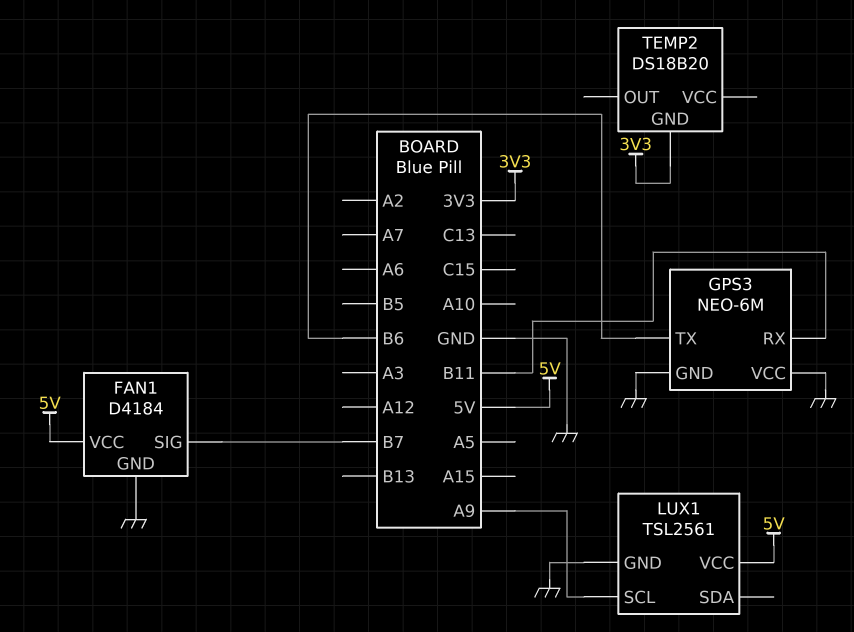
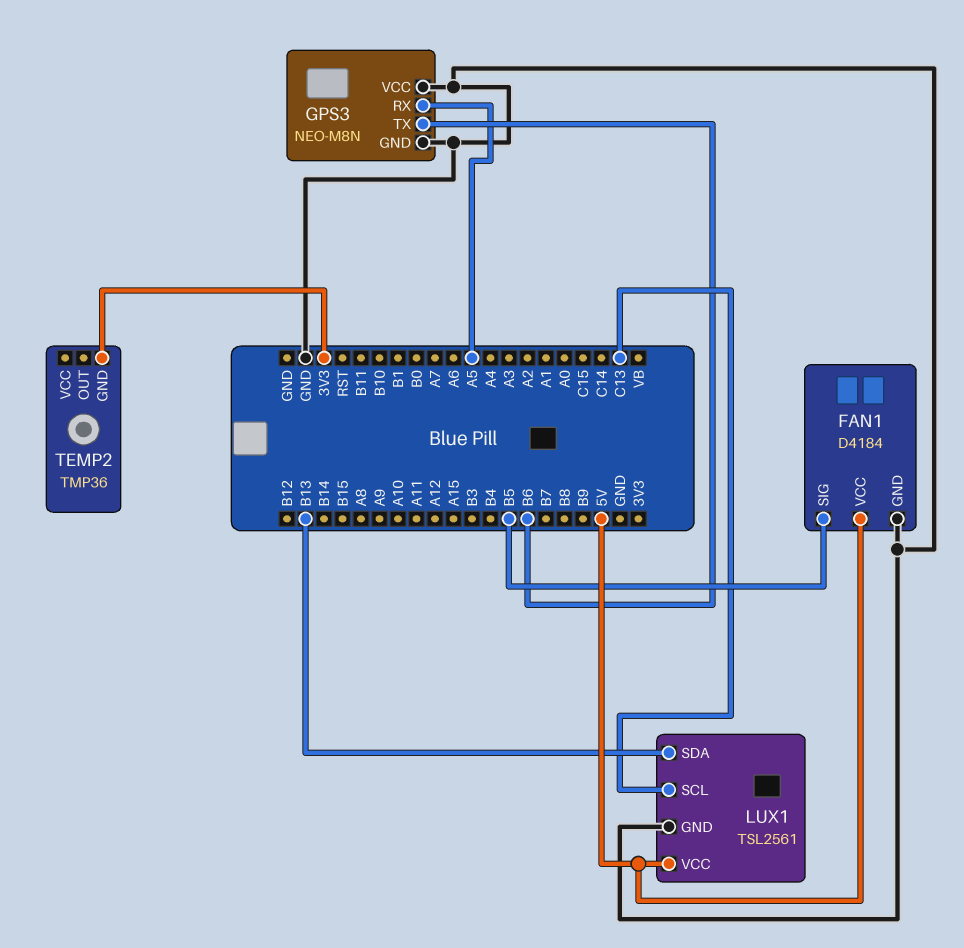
FAN1 pin SIG: B7 -> B5
GPS3: NEO-6M -> NEO-M8N
GPS3 pin RX: B11 -> A5
LUX1 pin SCL: A9 -> C13
LUX1 pin SDA: none -> B13
TEMP2: DS18B20 -> TMP36

